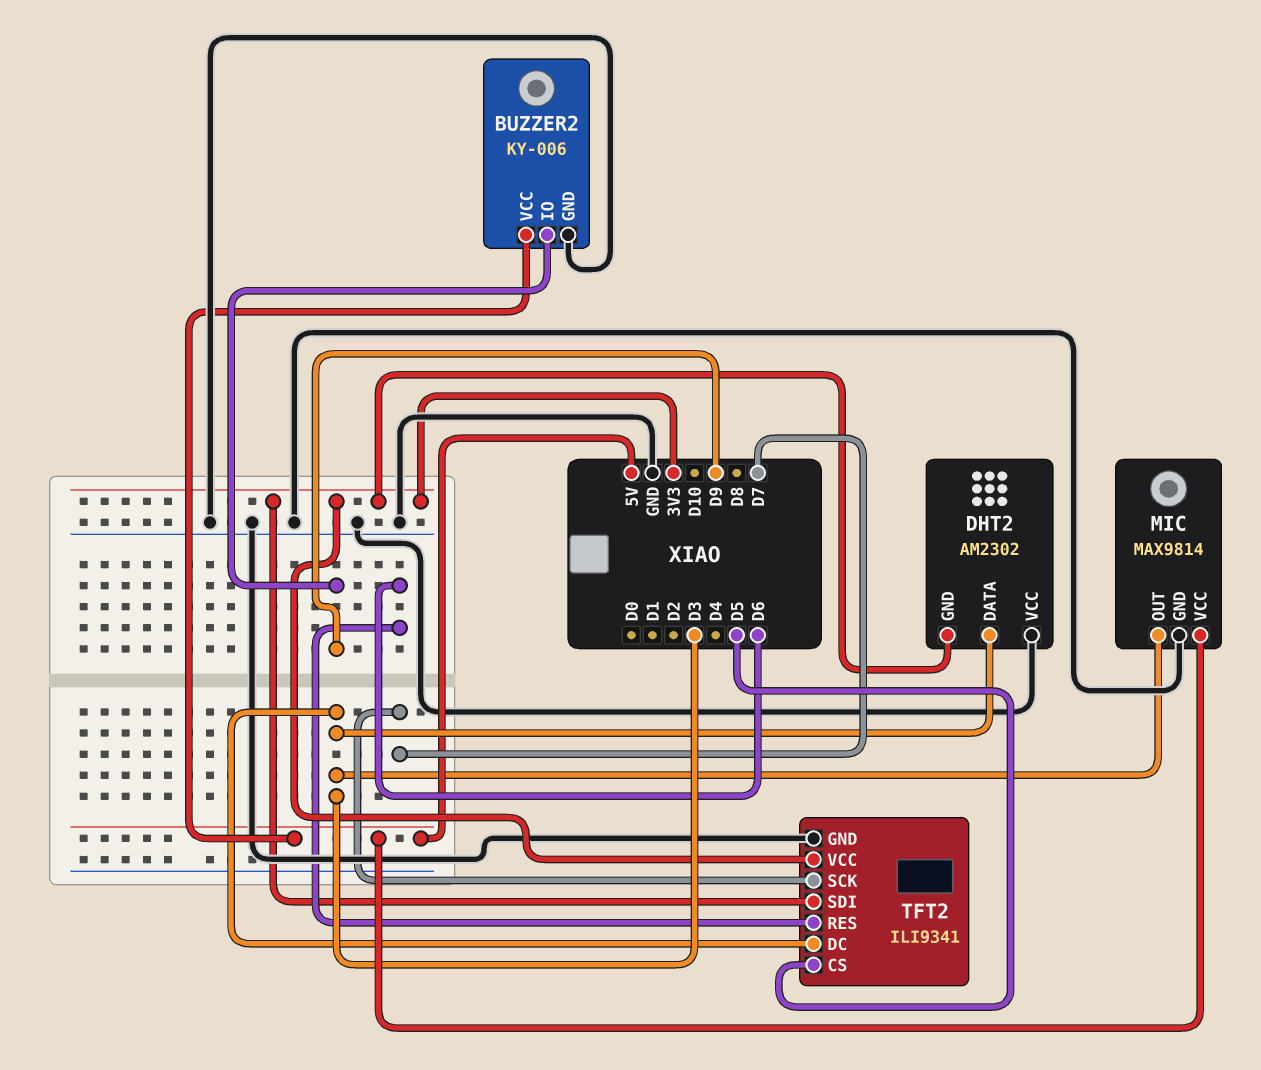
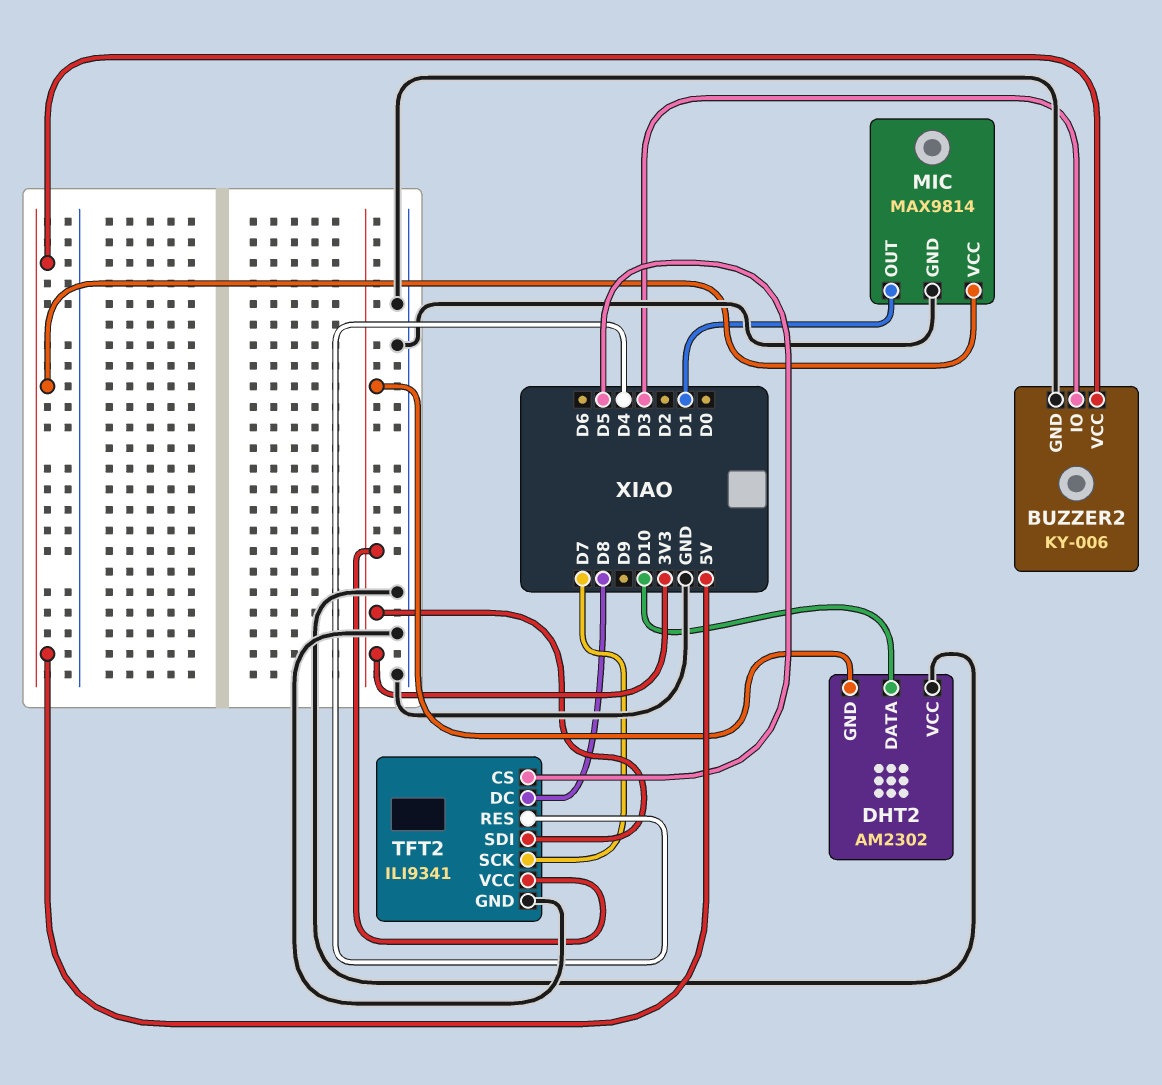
BUZZER2 pin IO: D9 -> D3
DHT2 pin DATA: D3 -> D10
MIC pin OUT: D3 -> D1
TFT2 pin DC: D3 -> D8
TFT2 pin RES: D6 -> D4

